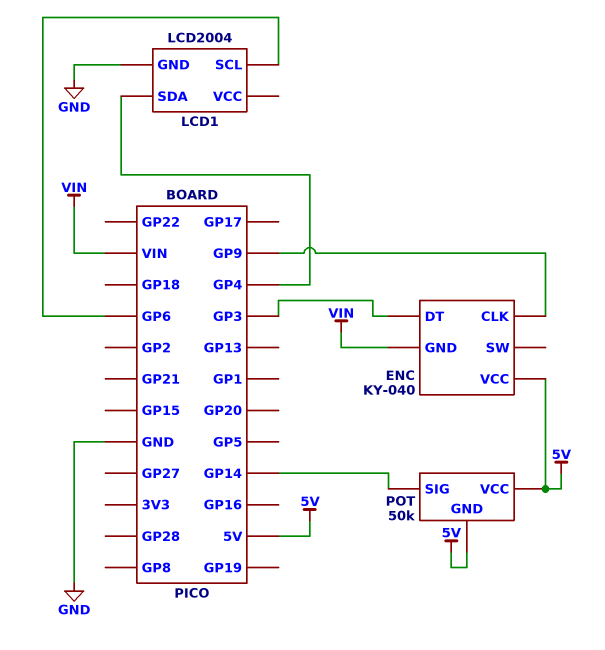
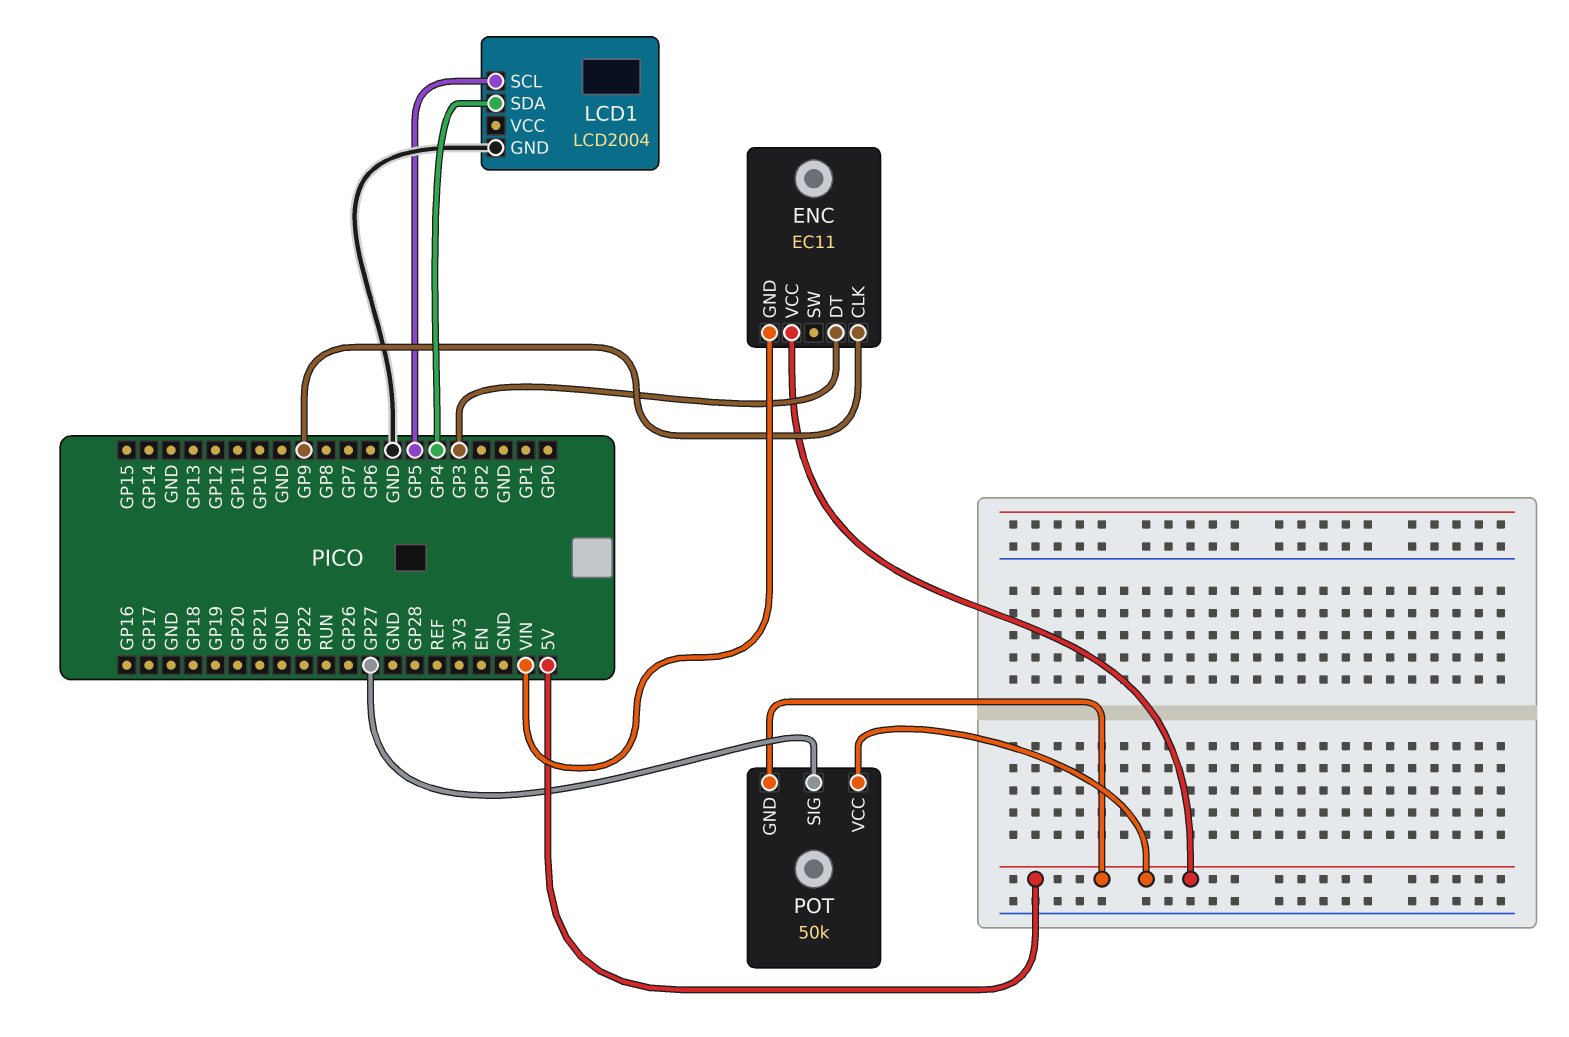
ENC: KY-040 -> EC11
LCD1 pin SCL: GP6 -> GP5
POT pin SIG: GP14 -> GP27

